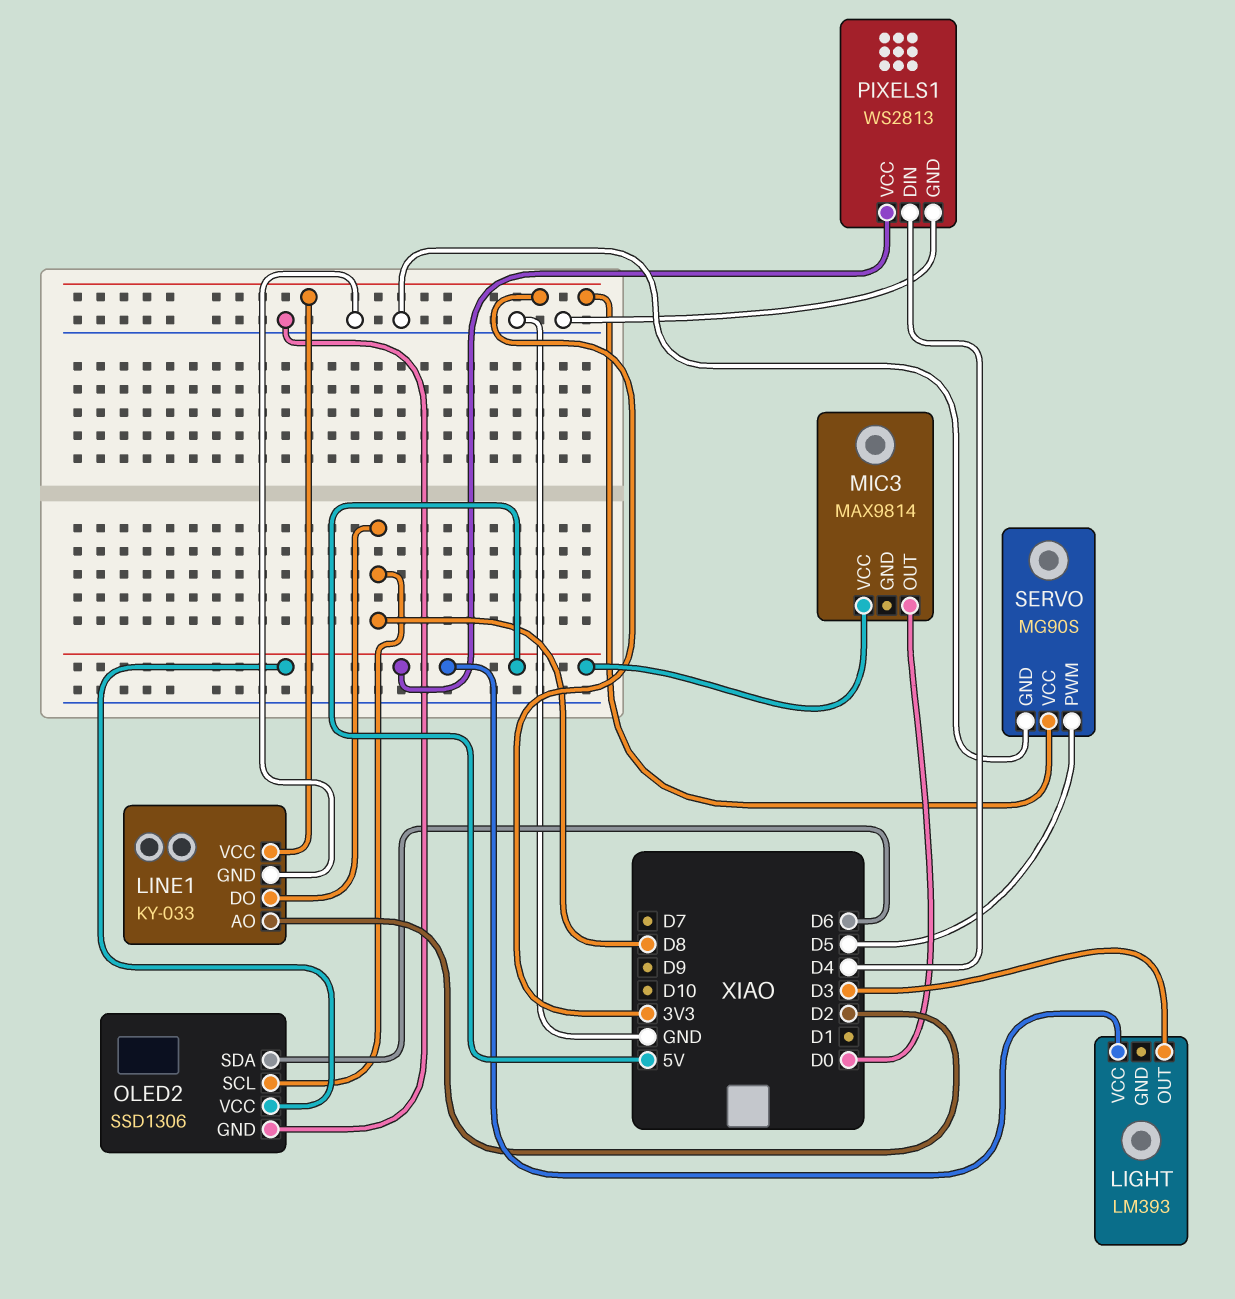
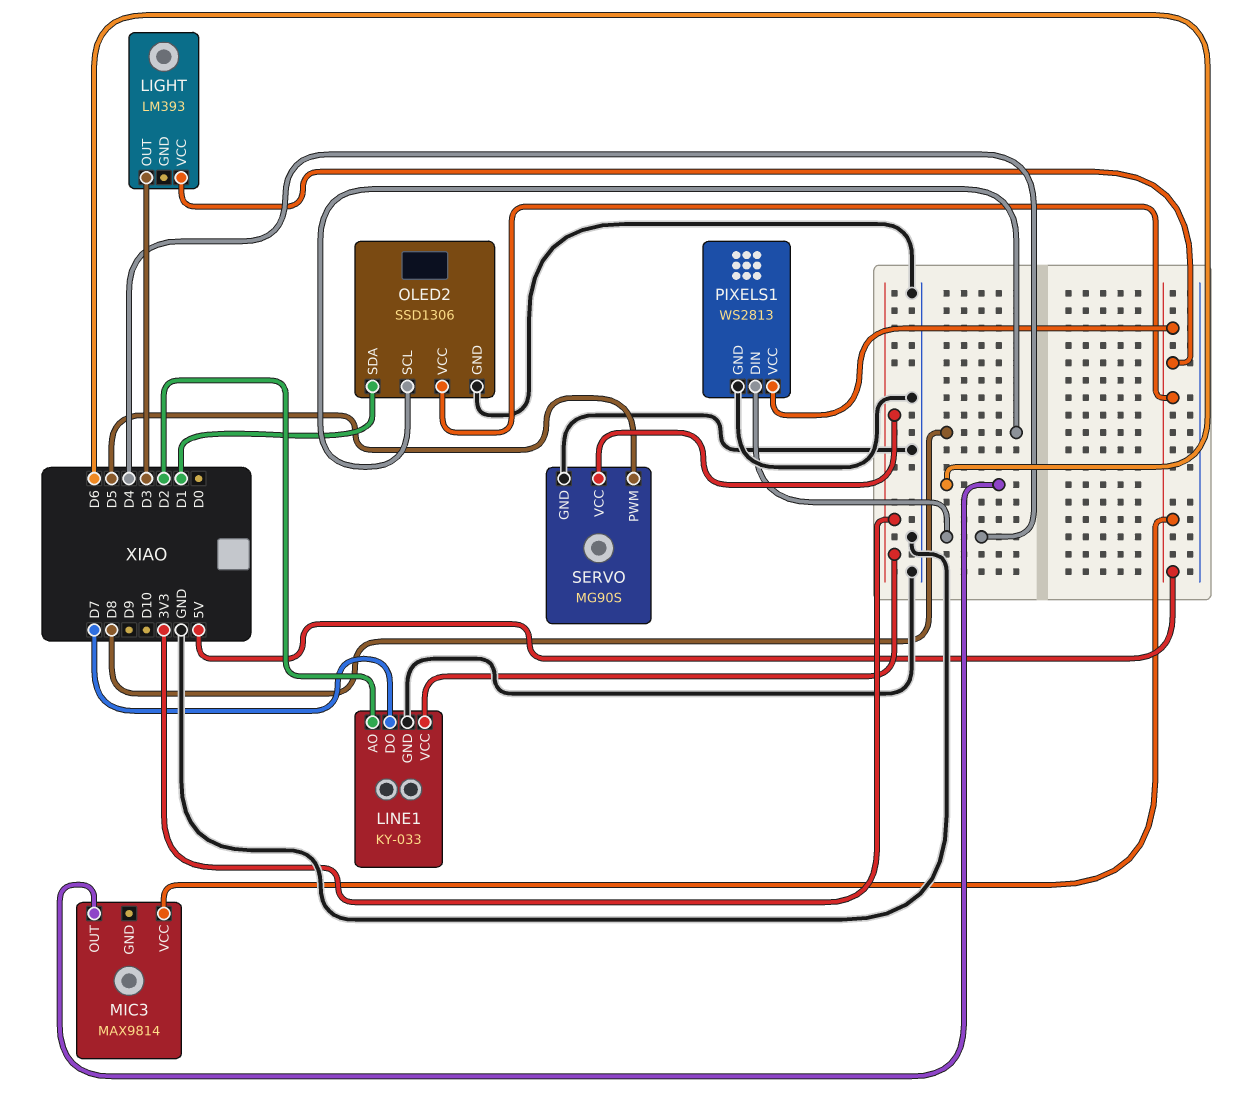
LINE1 pin DO: D8 -> D7
MIC3 pin OUT: D0 -> D6
OLED2 pin SDA: D6 -> D1

